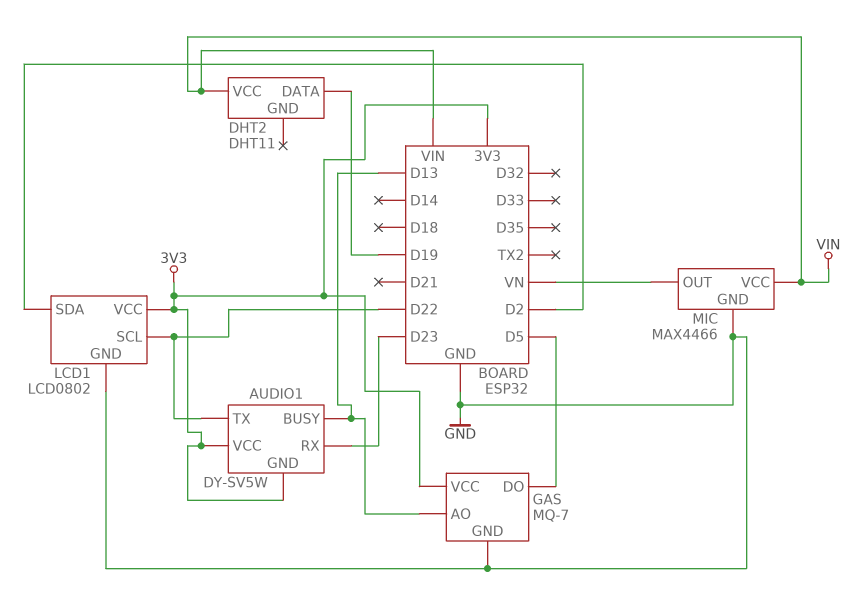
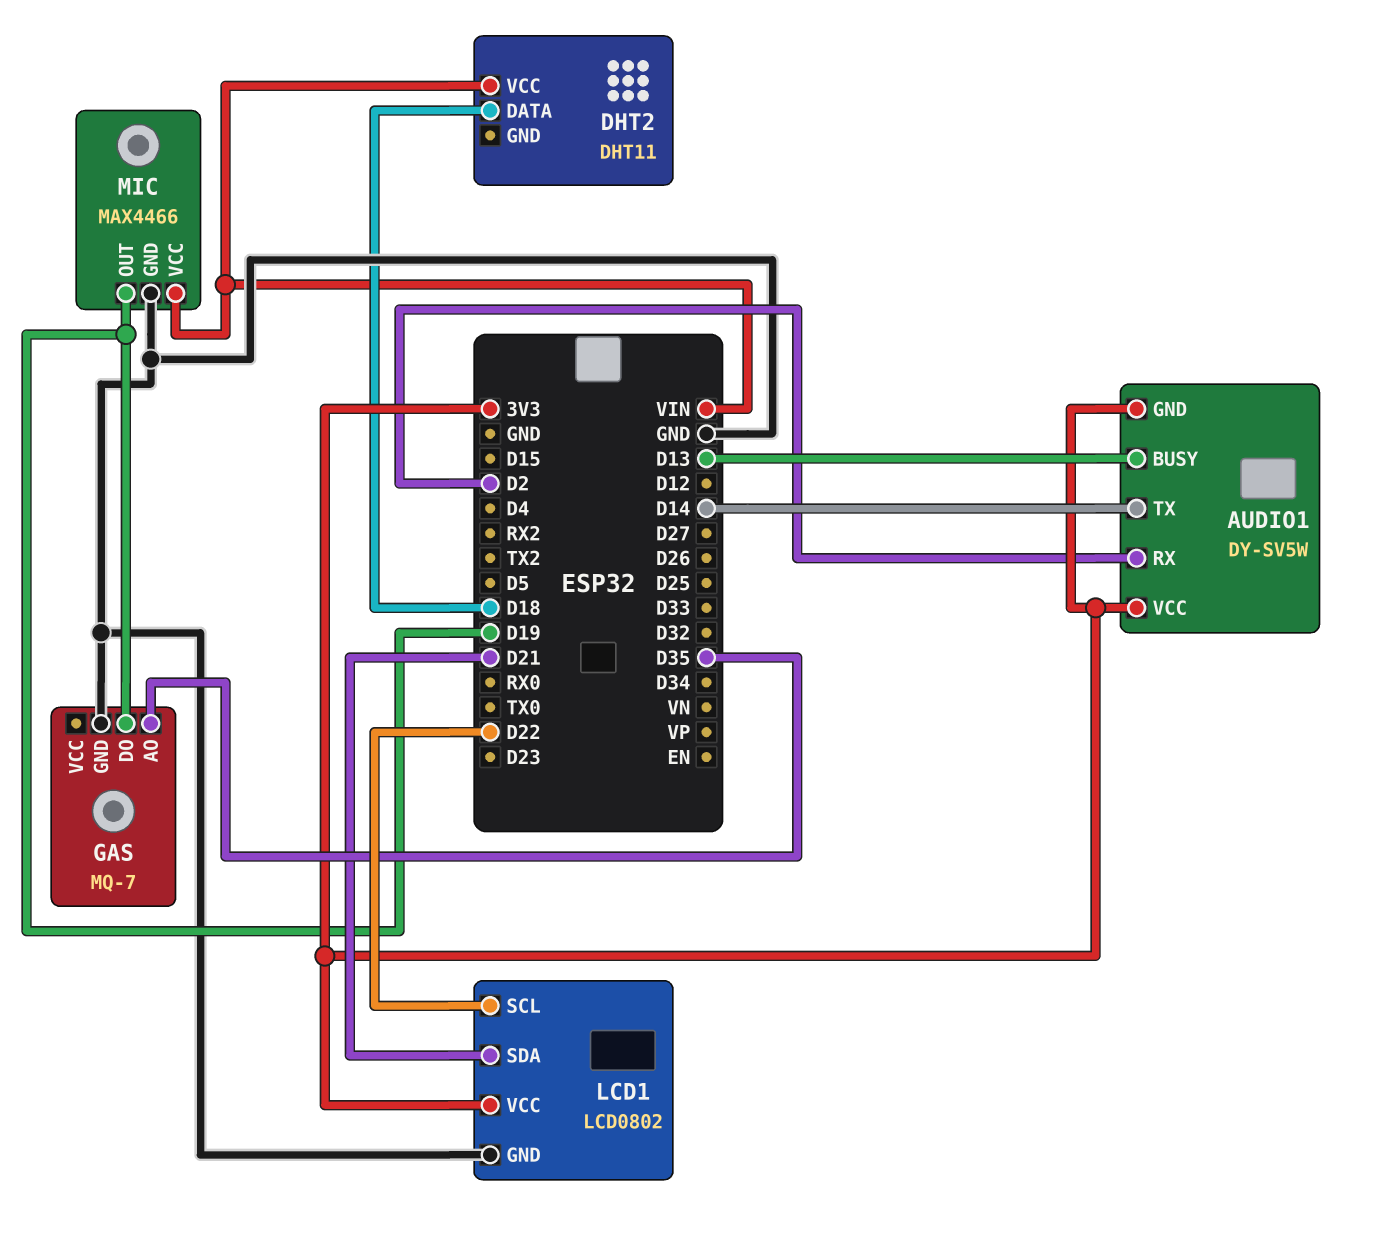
AUDIO1 pin RX: D23 -> D2
AUDIO1 pin TX: D22 -> D14
DHT2 pin DATA: D19 -> D18
GAS pin AO: D13 -> D35
GAS pin DO: D5 -> D19
GAS pin VCC: 3V3 -> none
LCD1 pin SDA: D2 -> D21
MIC pin OUT: VN -> D19

